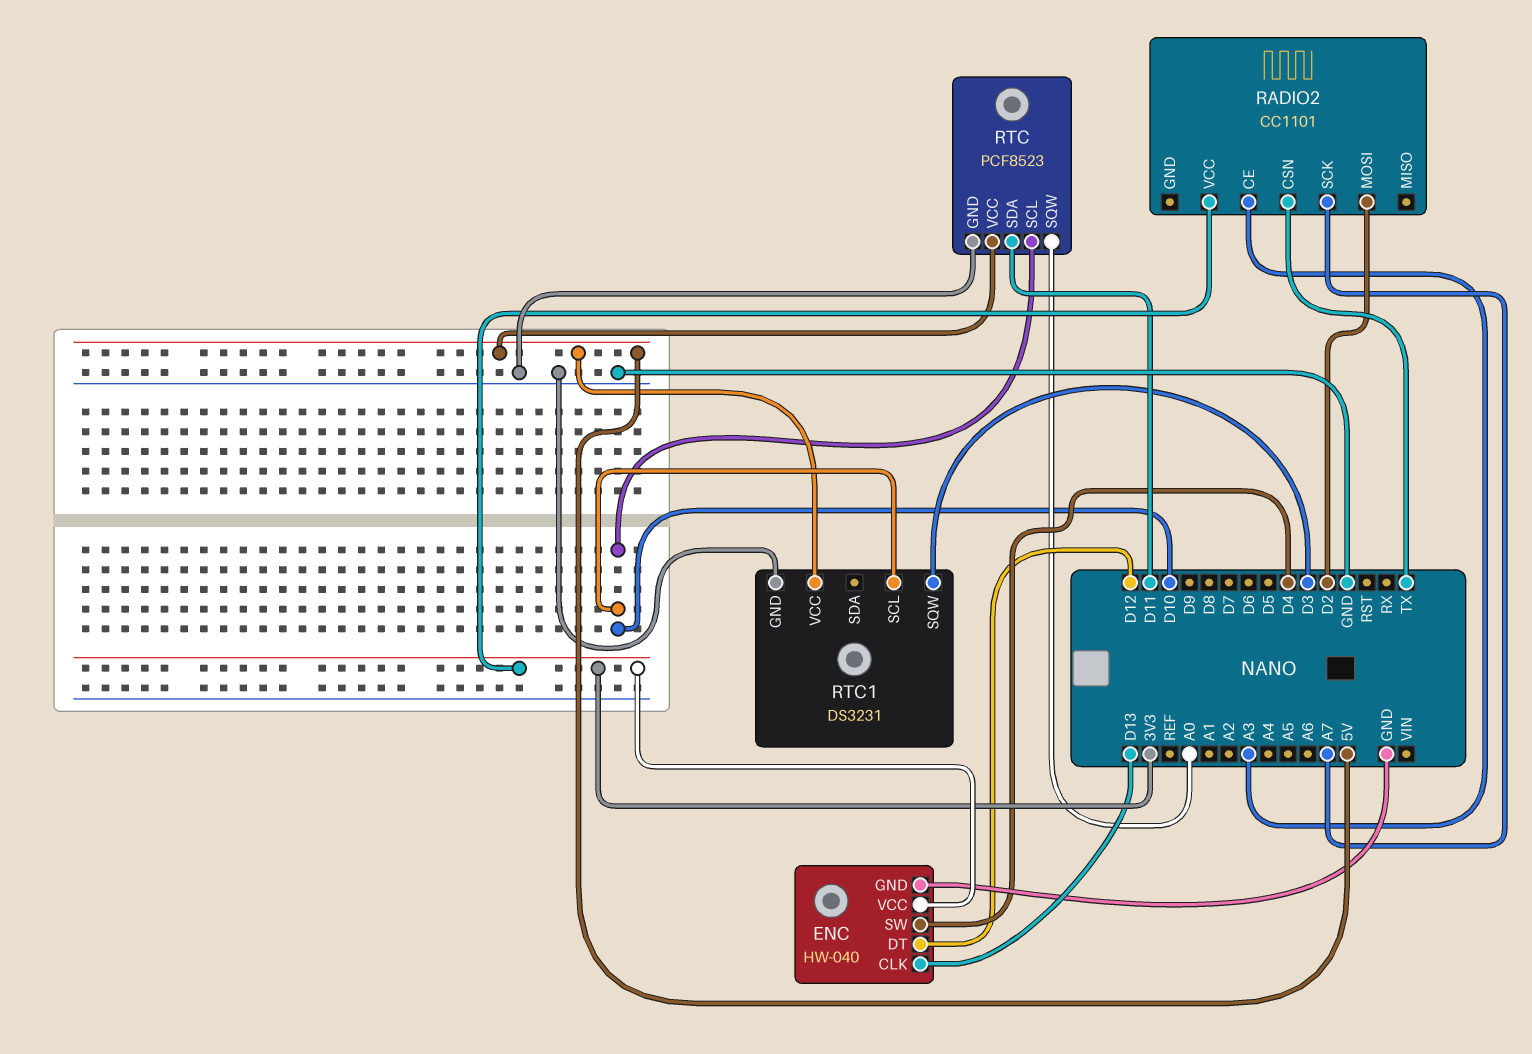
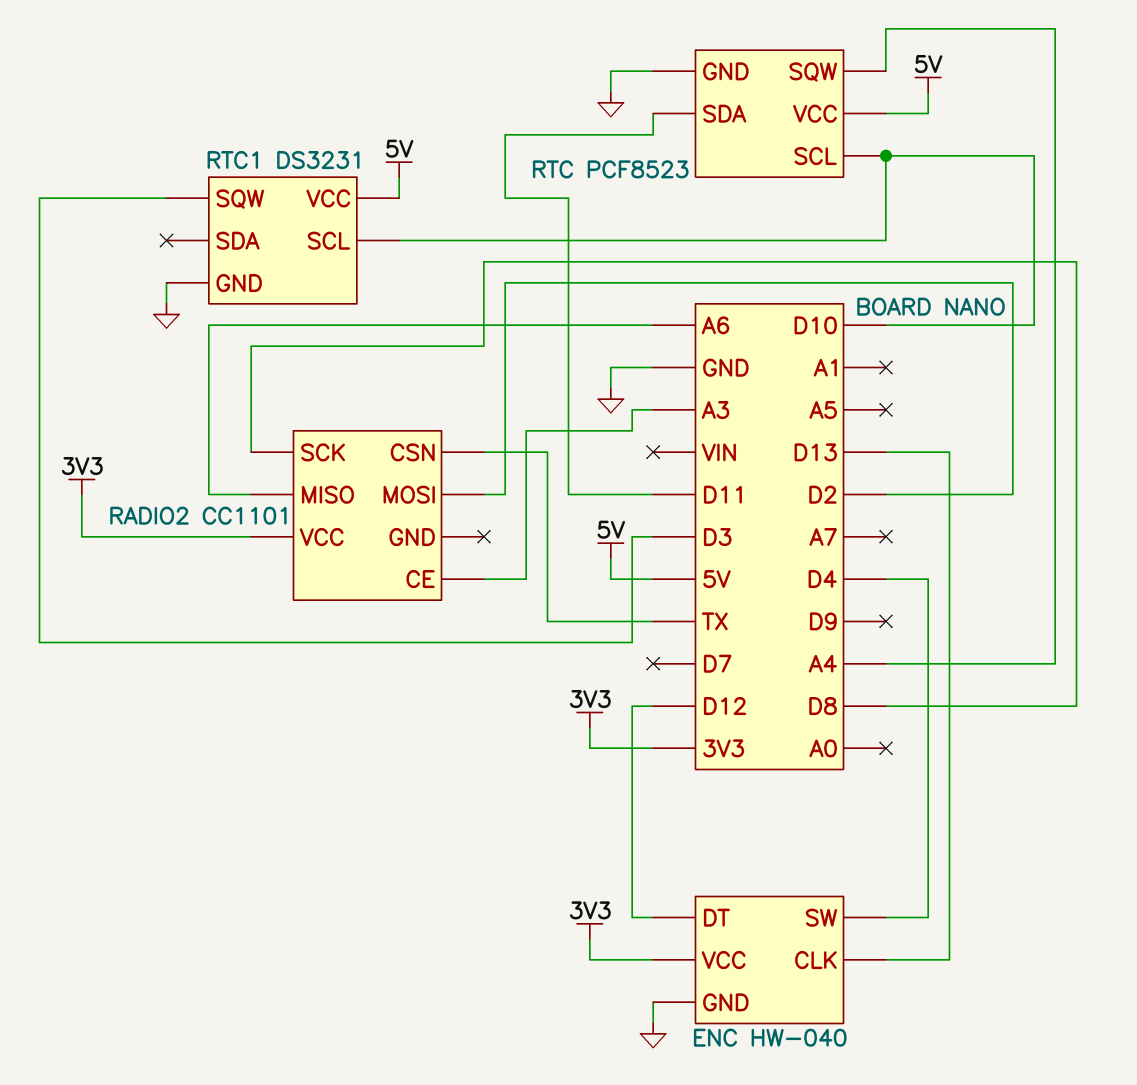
RADIO2 pin MISO: none -> A6
RADIO2 pin SCK: A7 -> D8
RTC pin SQW: A0 -> A4

